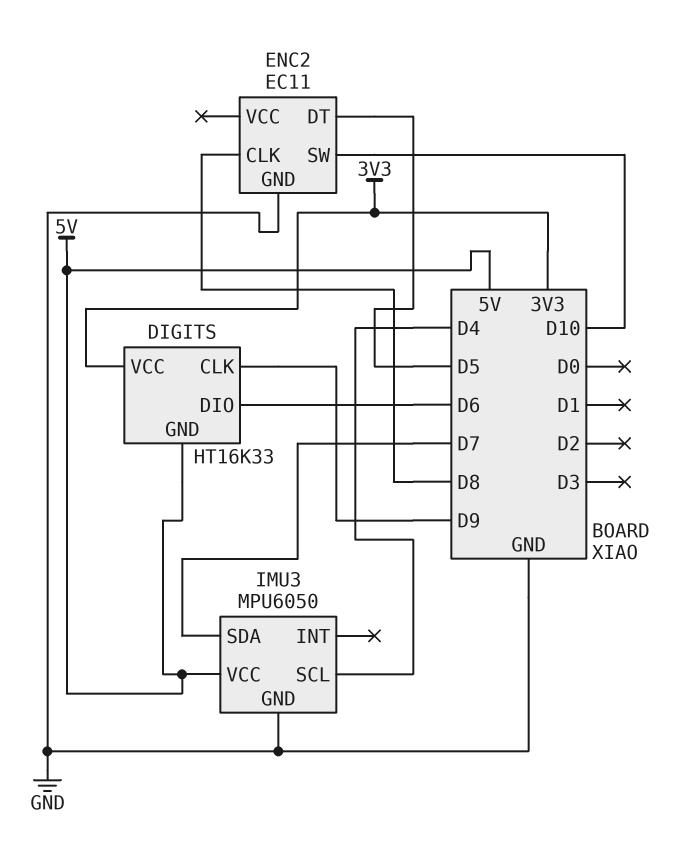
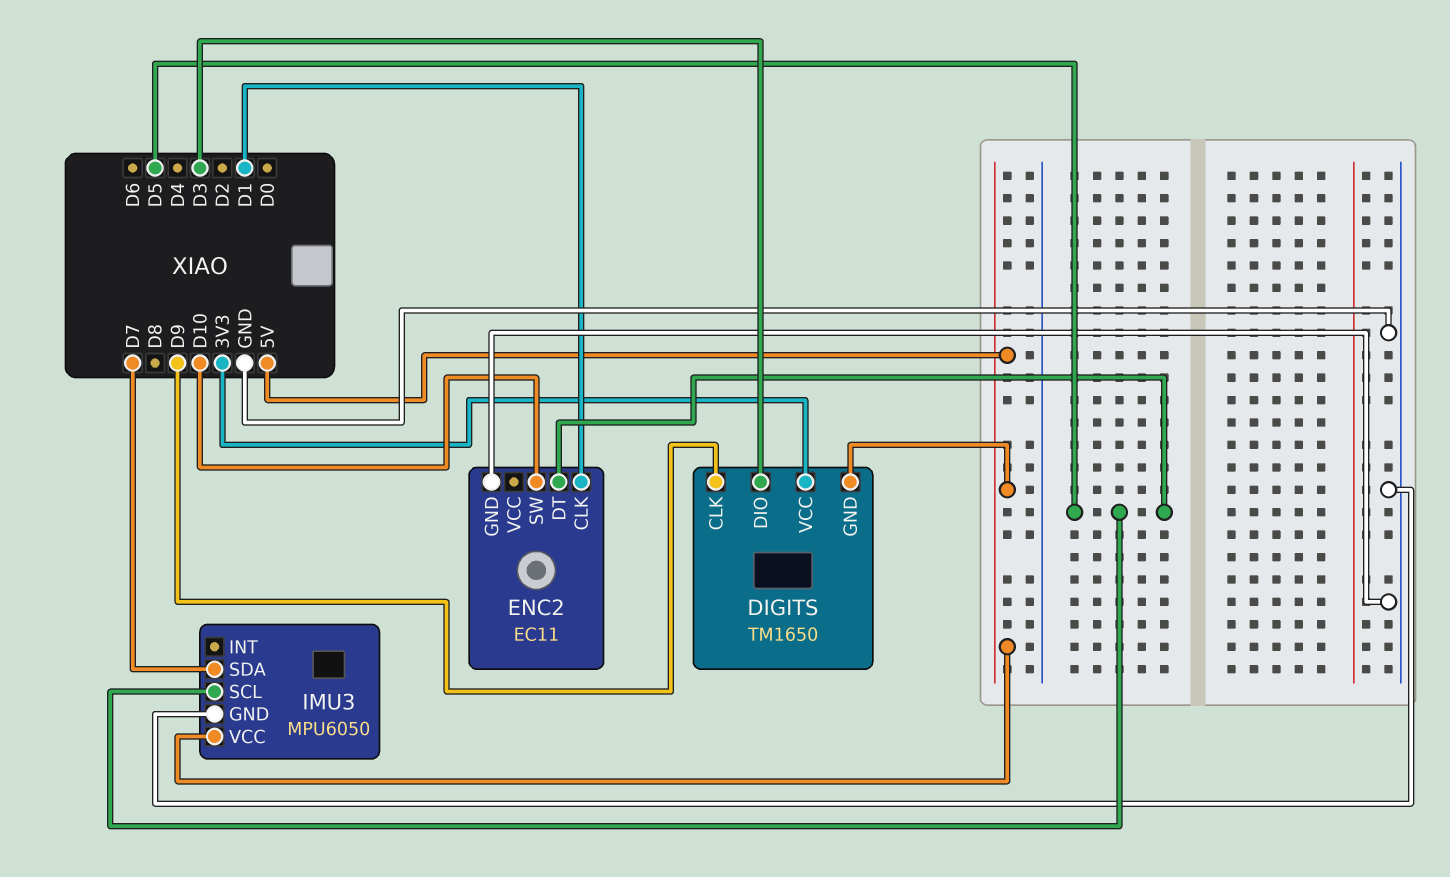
DIGITS: HT16K33 -> TM1650
DIGITS pin DIO: D6 -> D3
ENC2 pin CLK: D8 -> D1
IMU3 pin SCL: D4 -> D5

